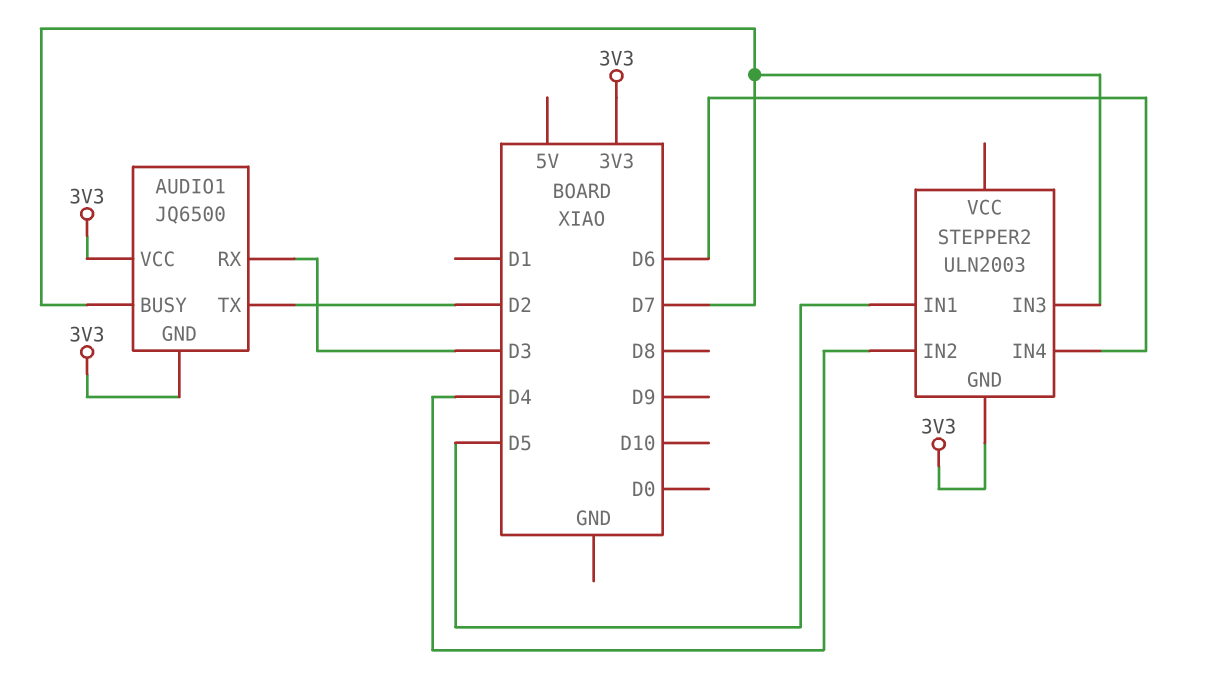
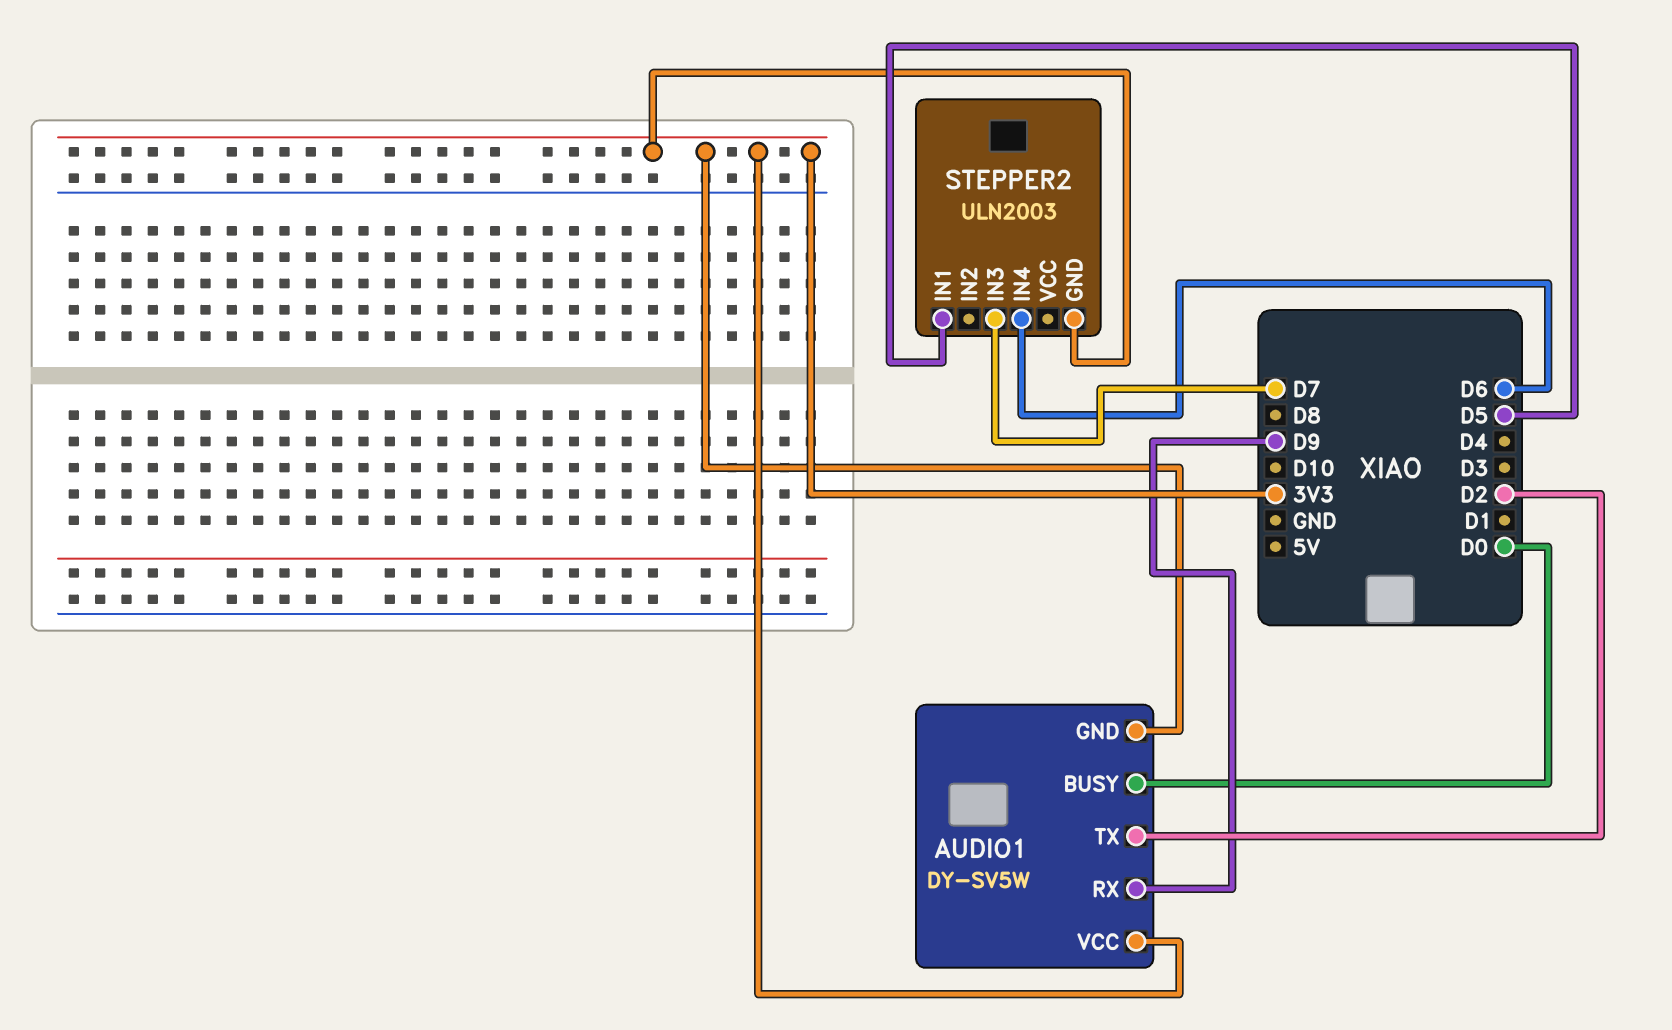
AUDIO1: JQ6500 -> DY-SV5W
AUDIO1 pin BUSY: D7 -> D0
AUDIO1 pin RX: D3 -> D9
STEPPER2 pin IN2: D4 -> none

